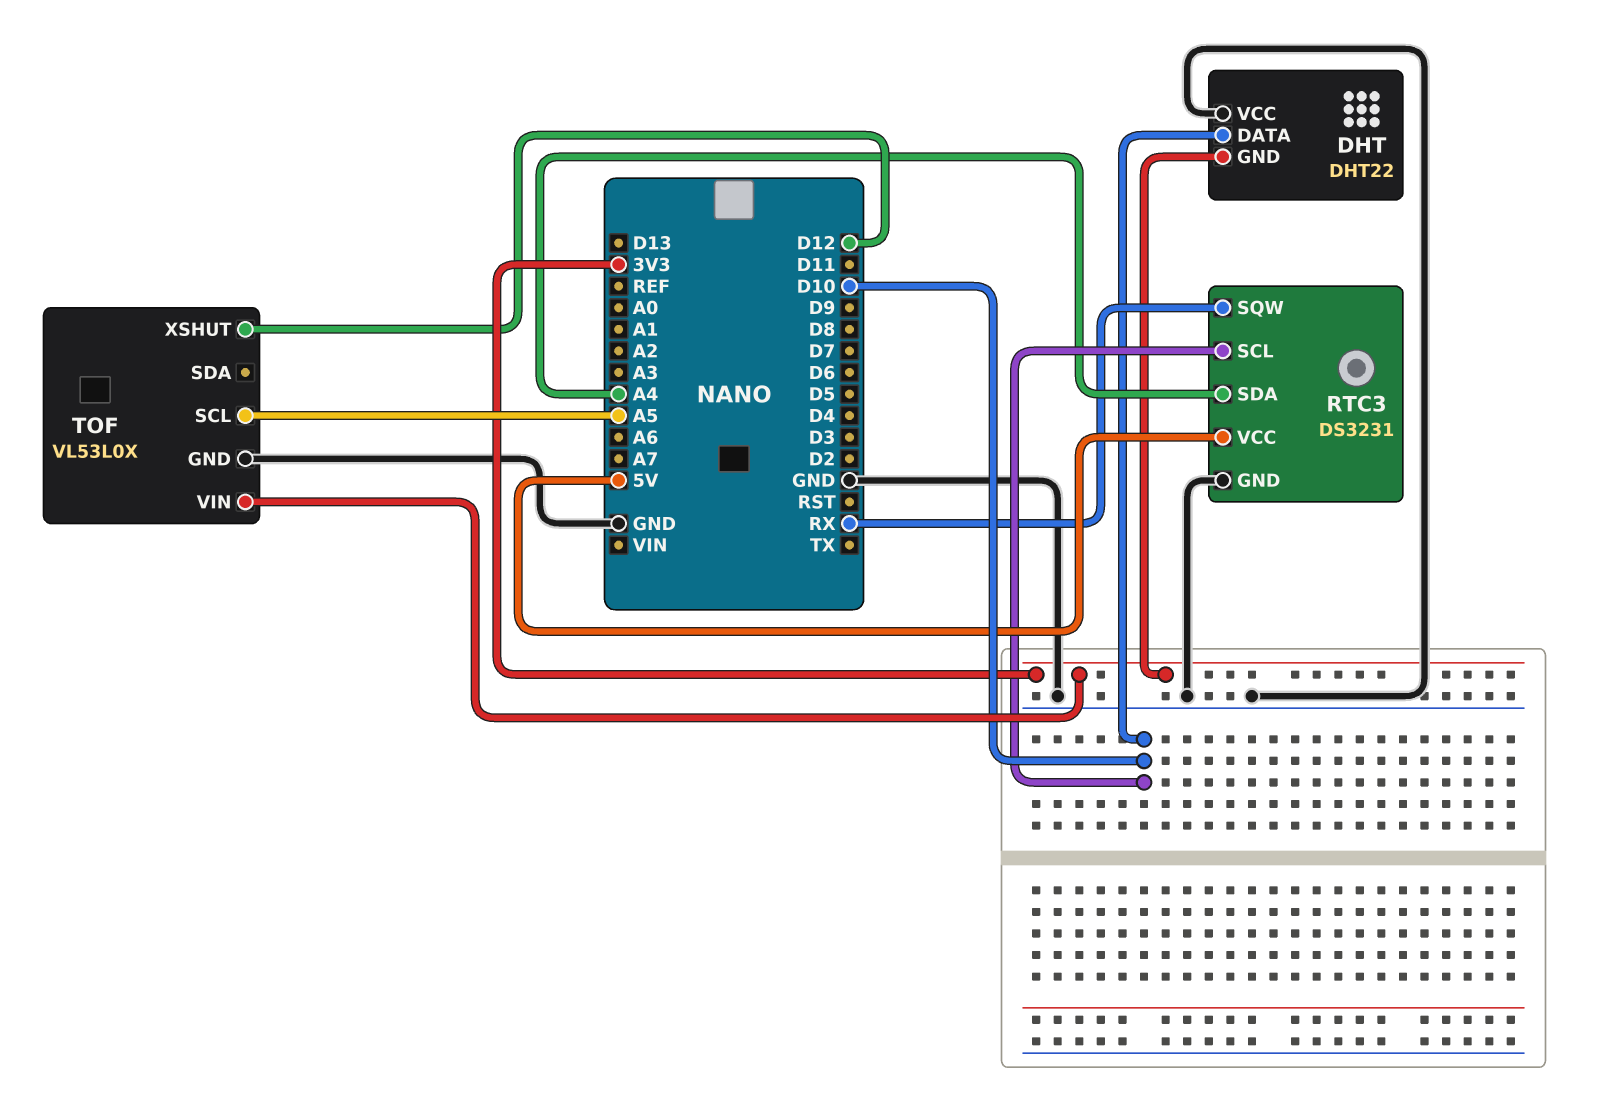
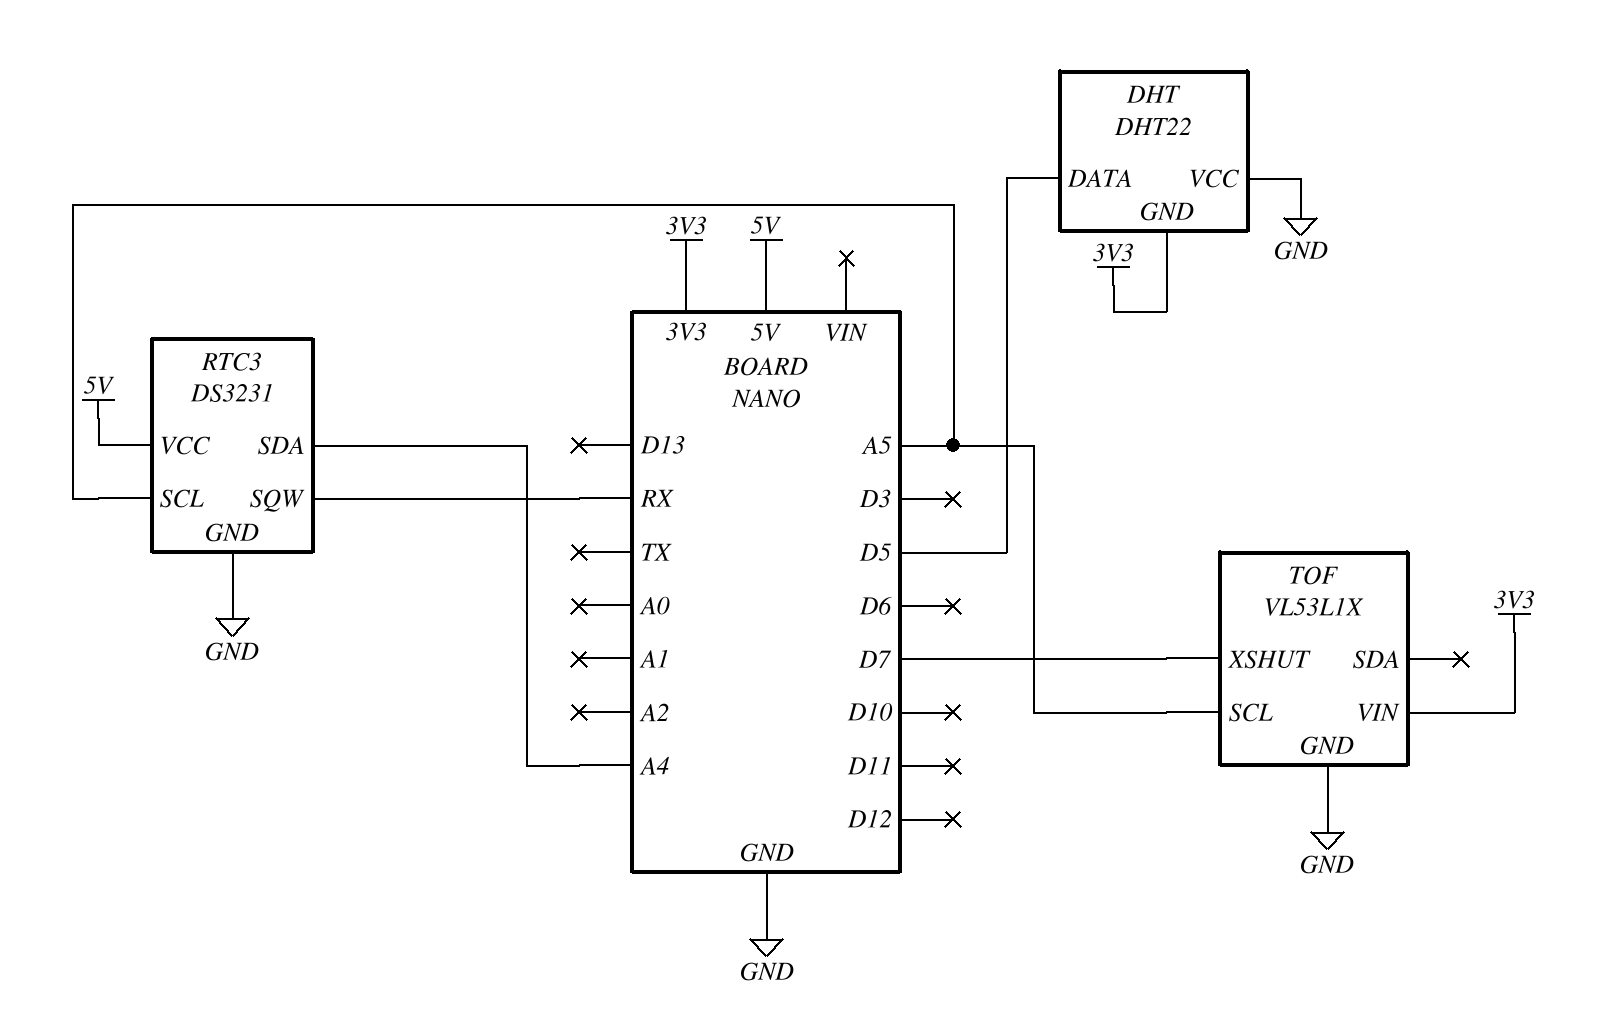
DHT pin DATA: D10 -> D5
RTC3 pin SCL: D10 -> A5
TOF: VL53L0X -> VL53L1X
TOF pin XSHUT: D12 -> D7

